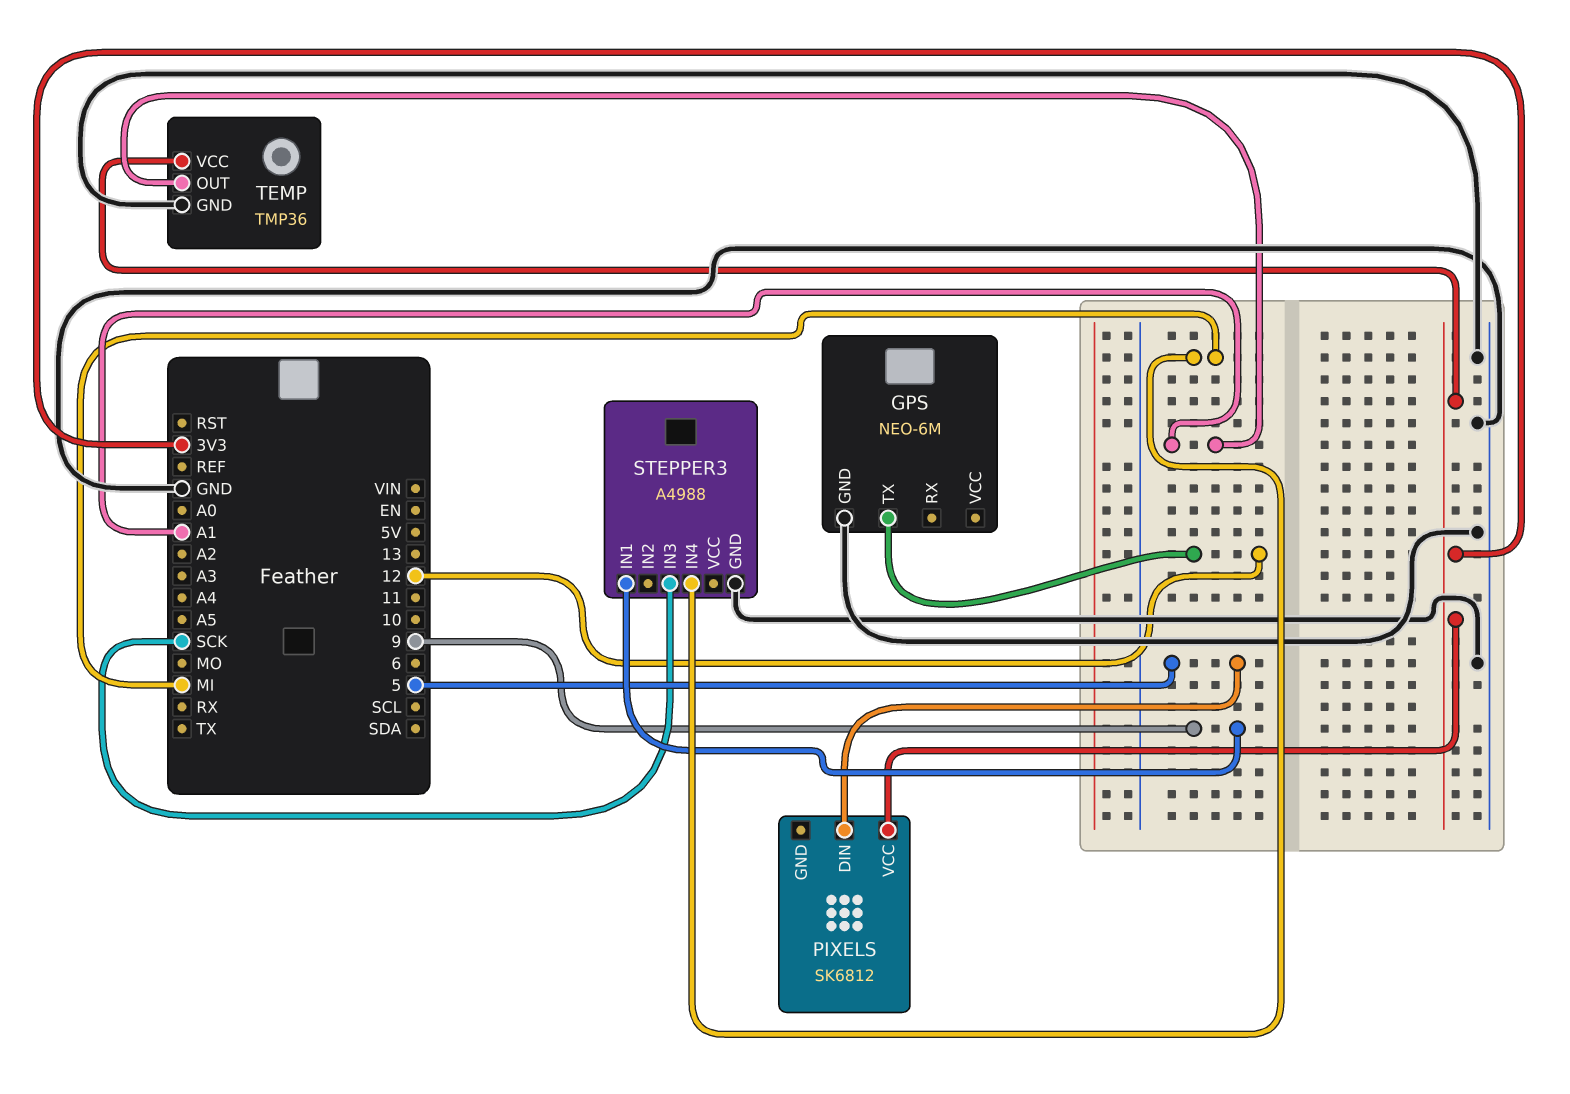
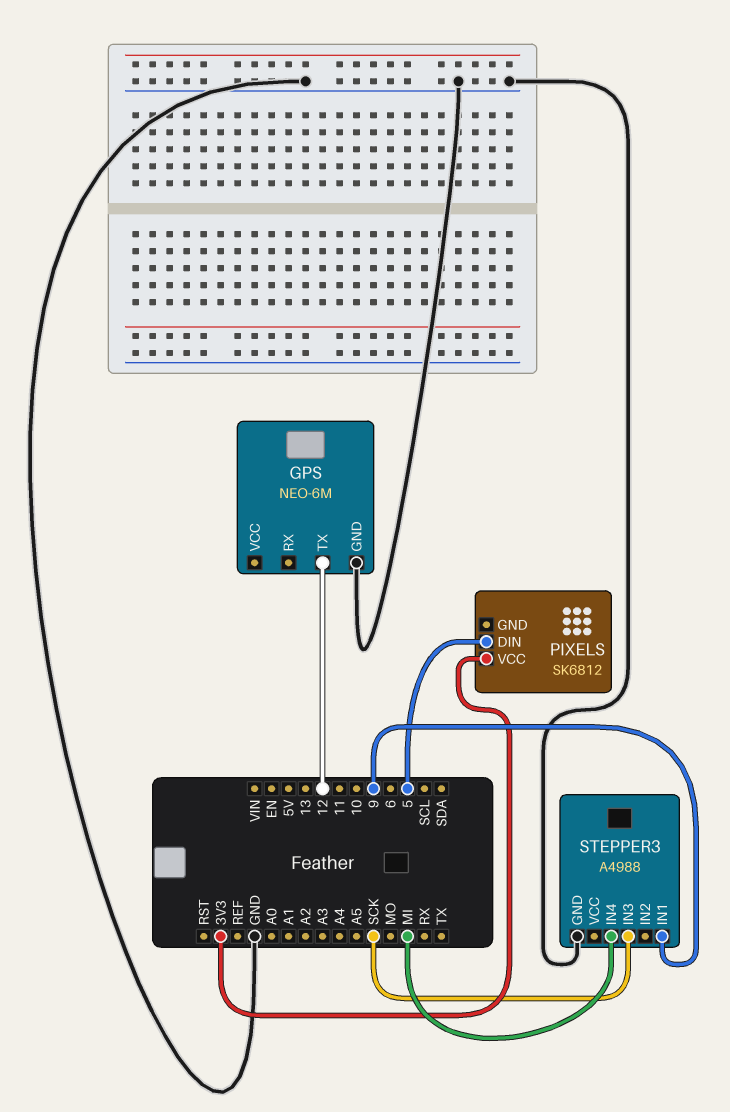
TEMP: TMP36 -> none
TEMP pin GND: GND -> none
TEMP pin OUT: A1 -> none
TEMP pin VCC: 3V3 -> none

